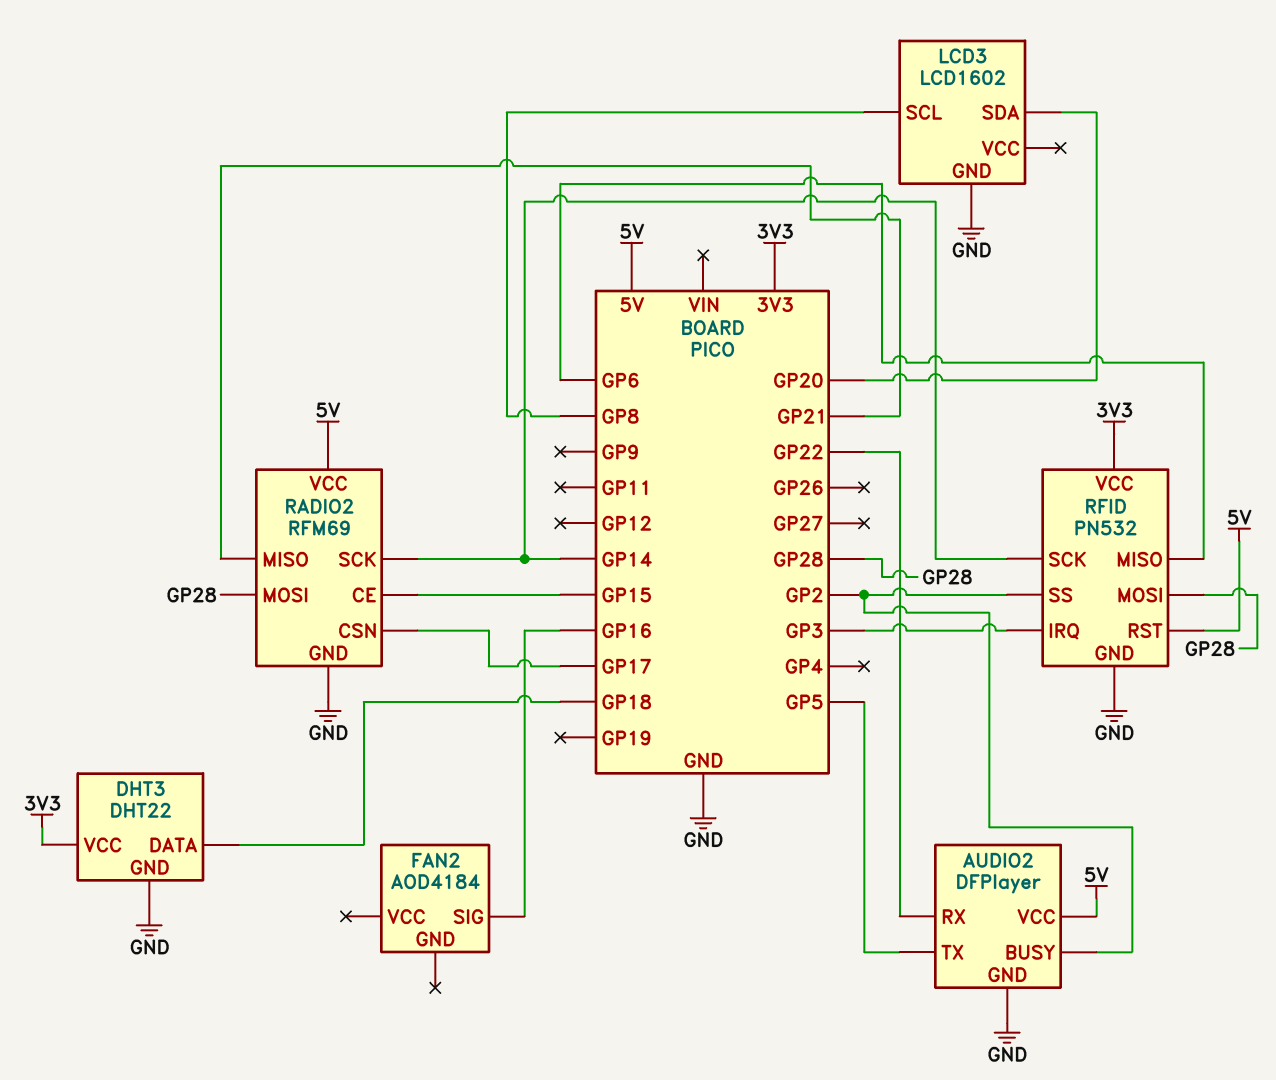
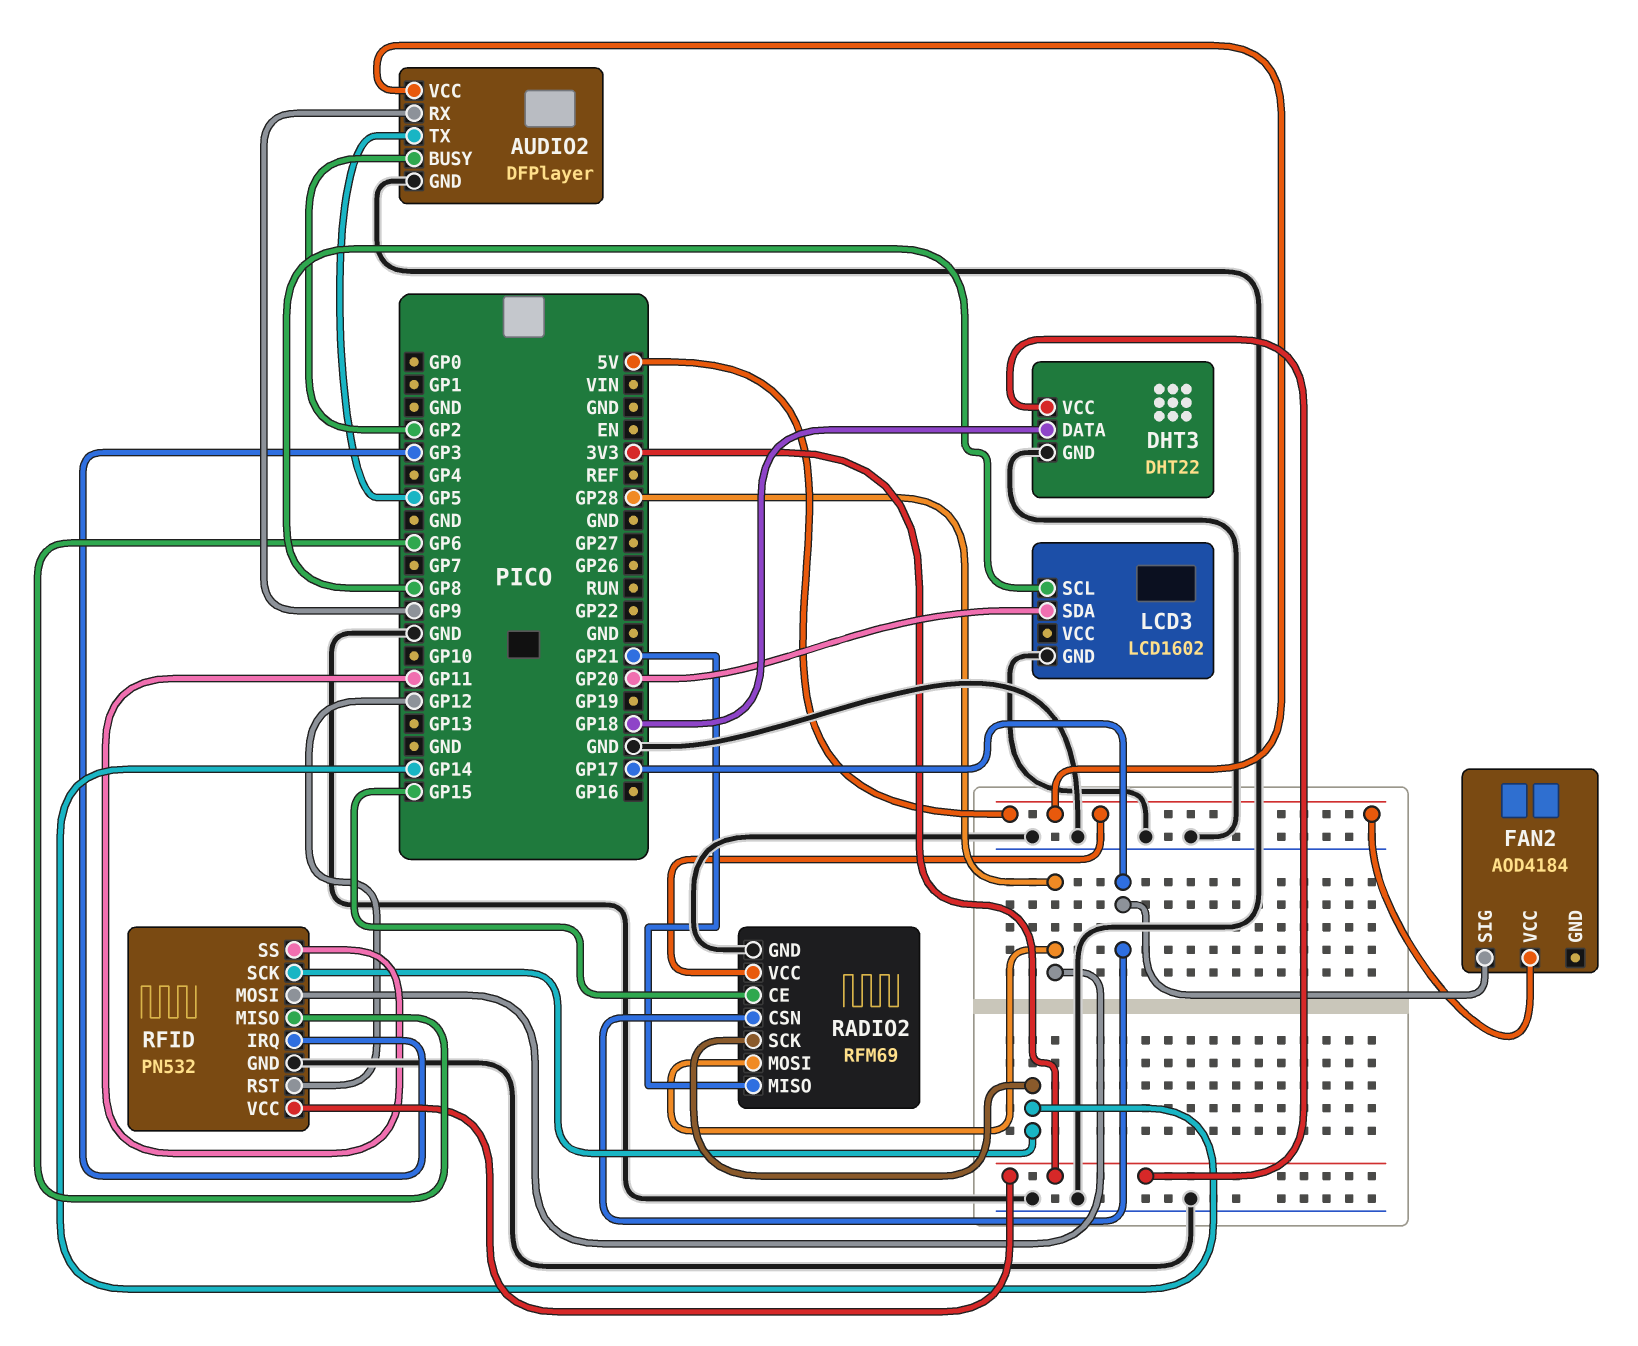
AUDIO2 pin RX: GP22 -> GP9
FAN2 pin SIG: GP16 -> GP17
FAN2 pin VCC: none -> 5V
RFID pin RST: 5V -> GP12
RFID pin SS: GP2 -> GP11

